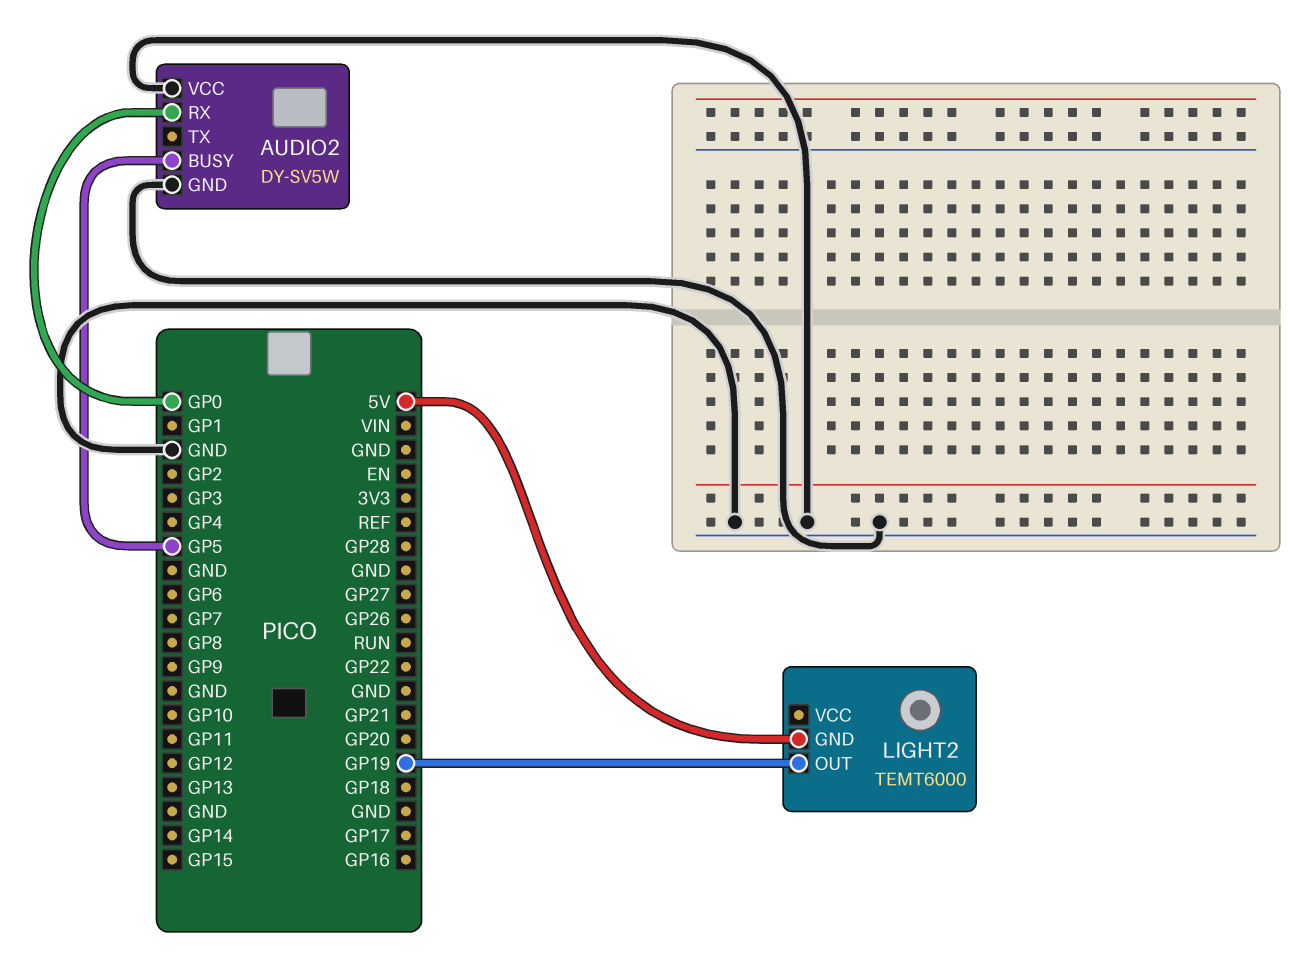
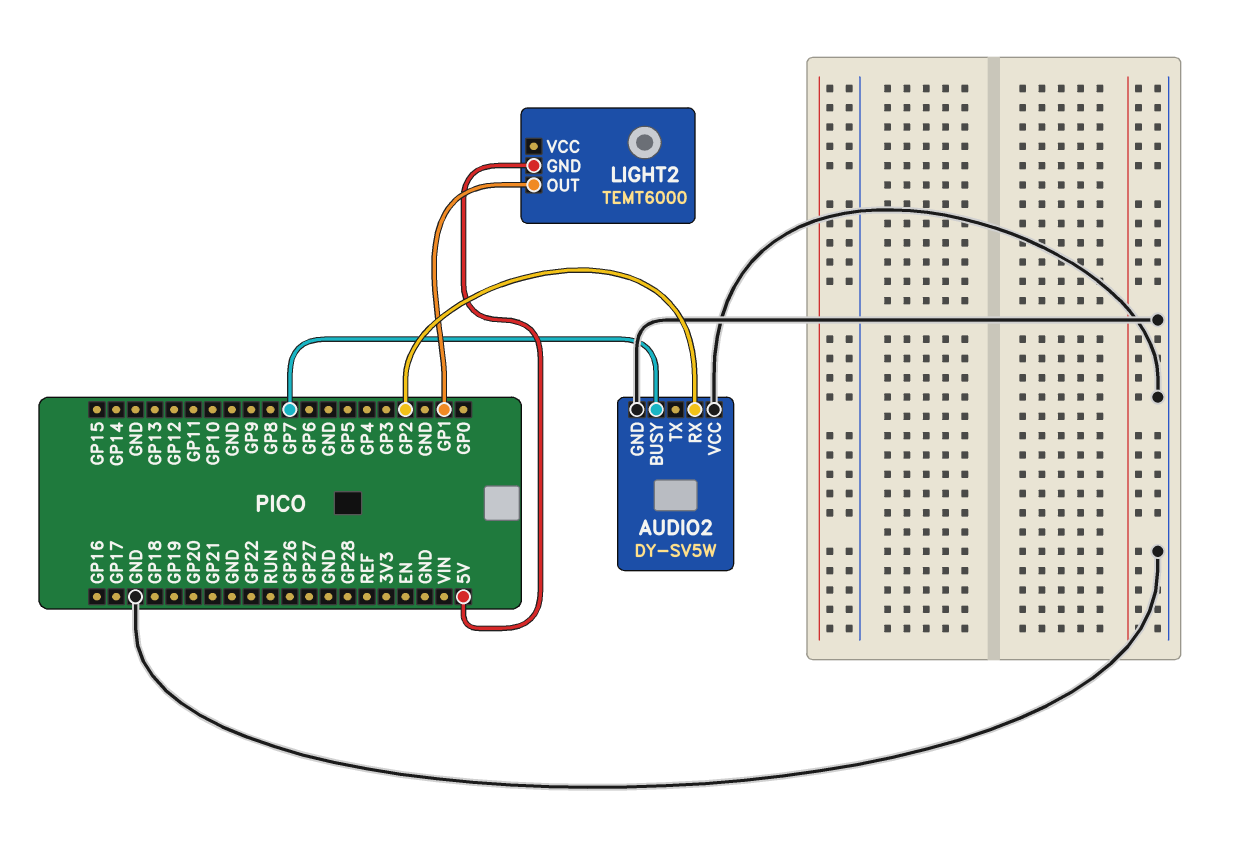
AUDIO2 pin BUSY: GP5 -> GP7
AUDIO2 pin RX: GP0 -> GP2
LIGHT2 pin OUT: GP19 -> GP1

